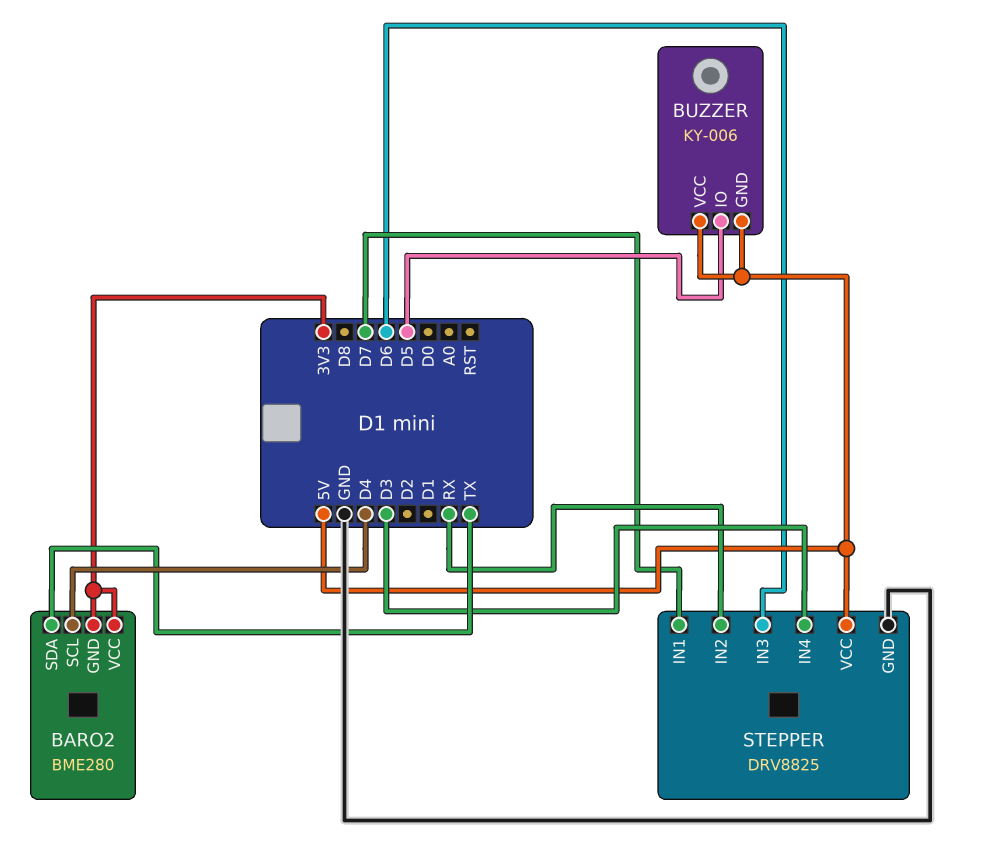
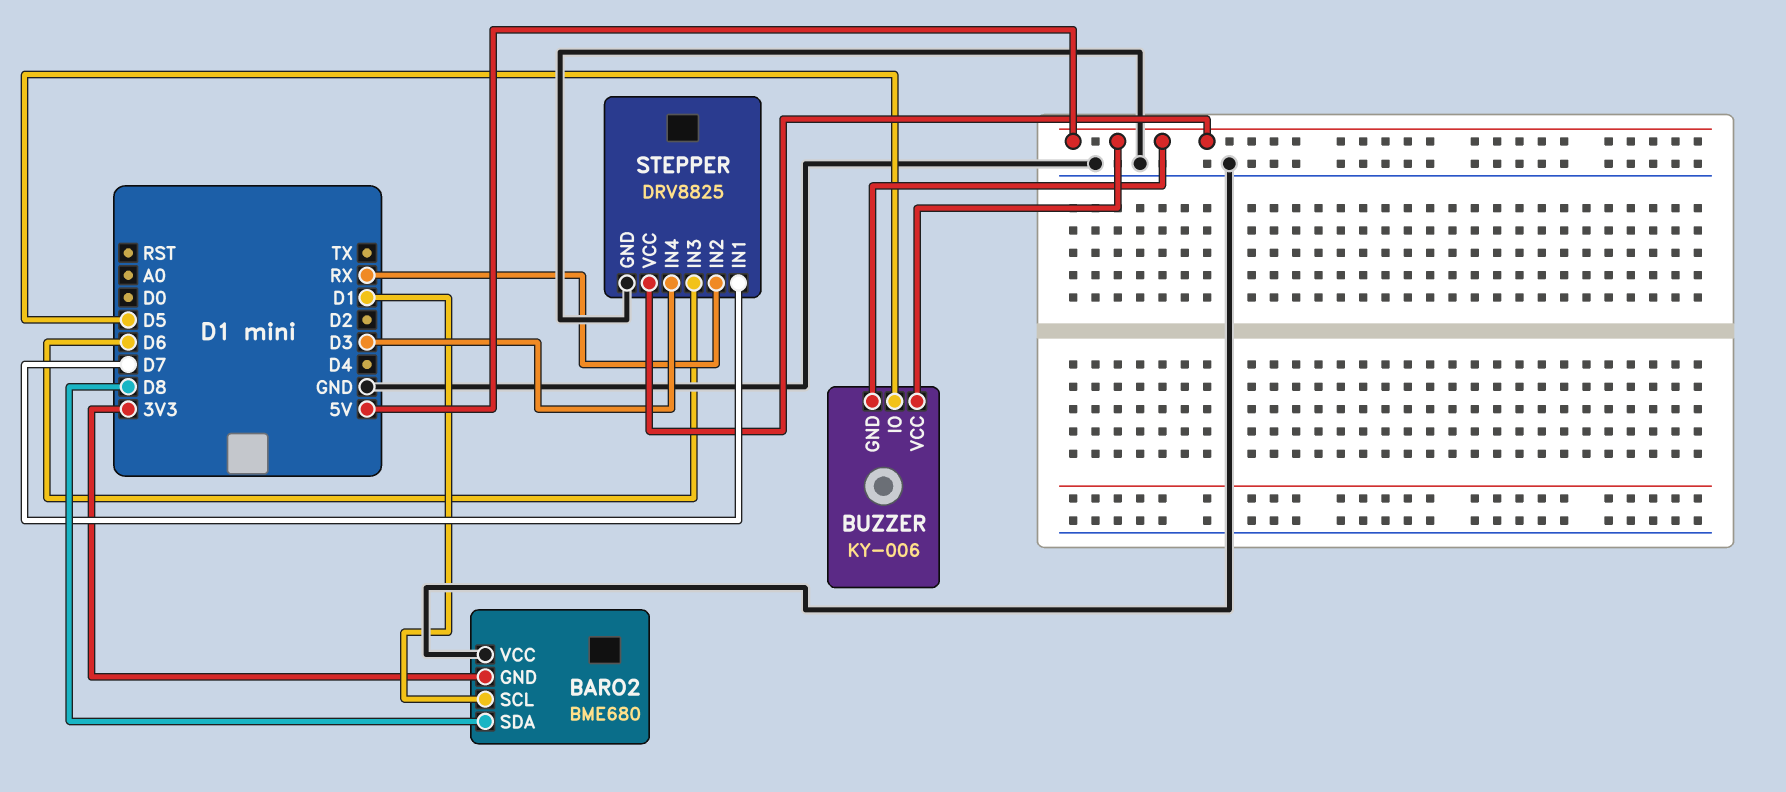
BARO2: BME280 -> BME680
BARO2 pin SCL: D4 -> D1
BARO2 pin SDA: TX -> D8
BARO2 pin VCC: 3V3 -> GND

